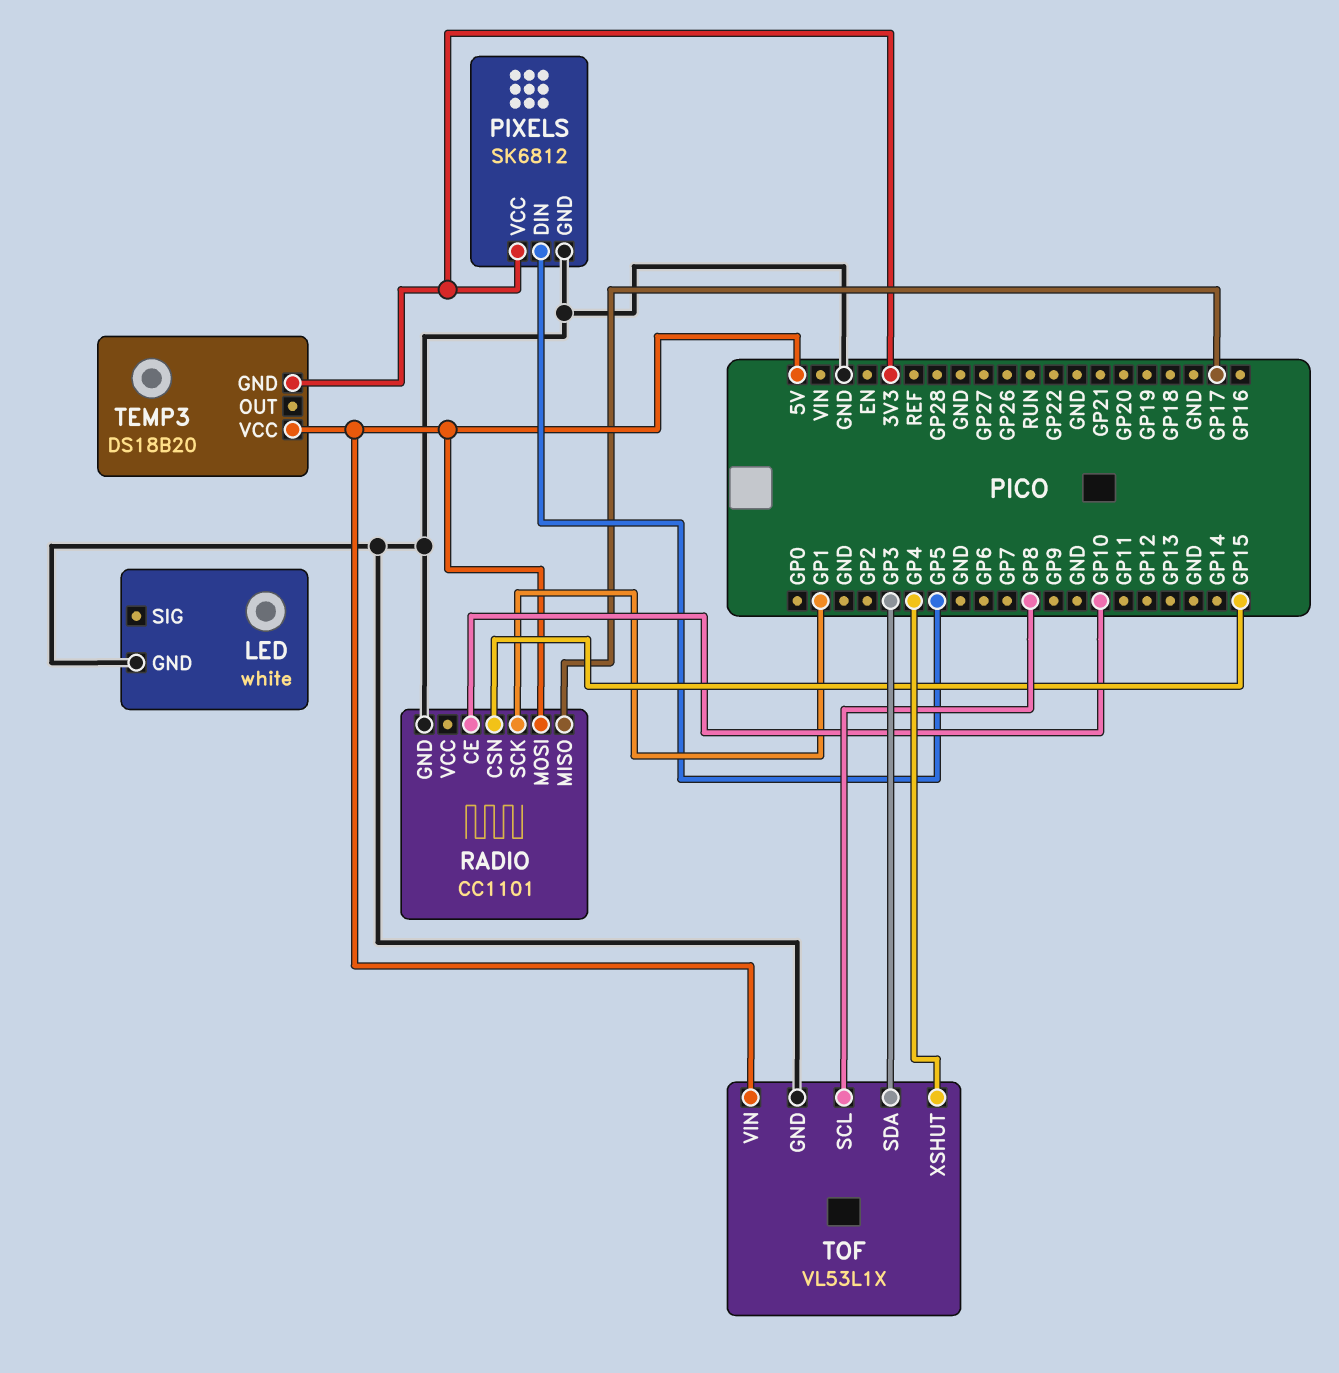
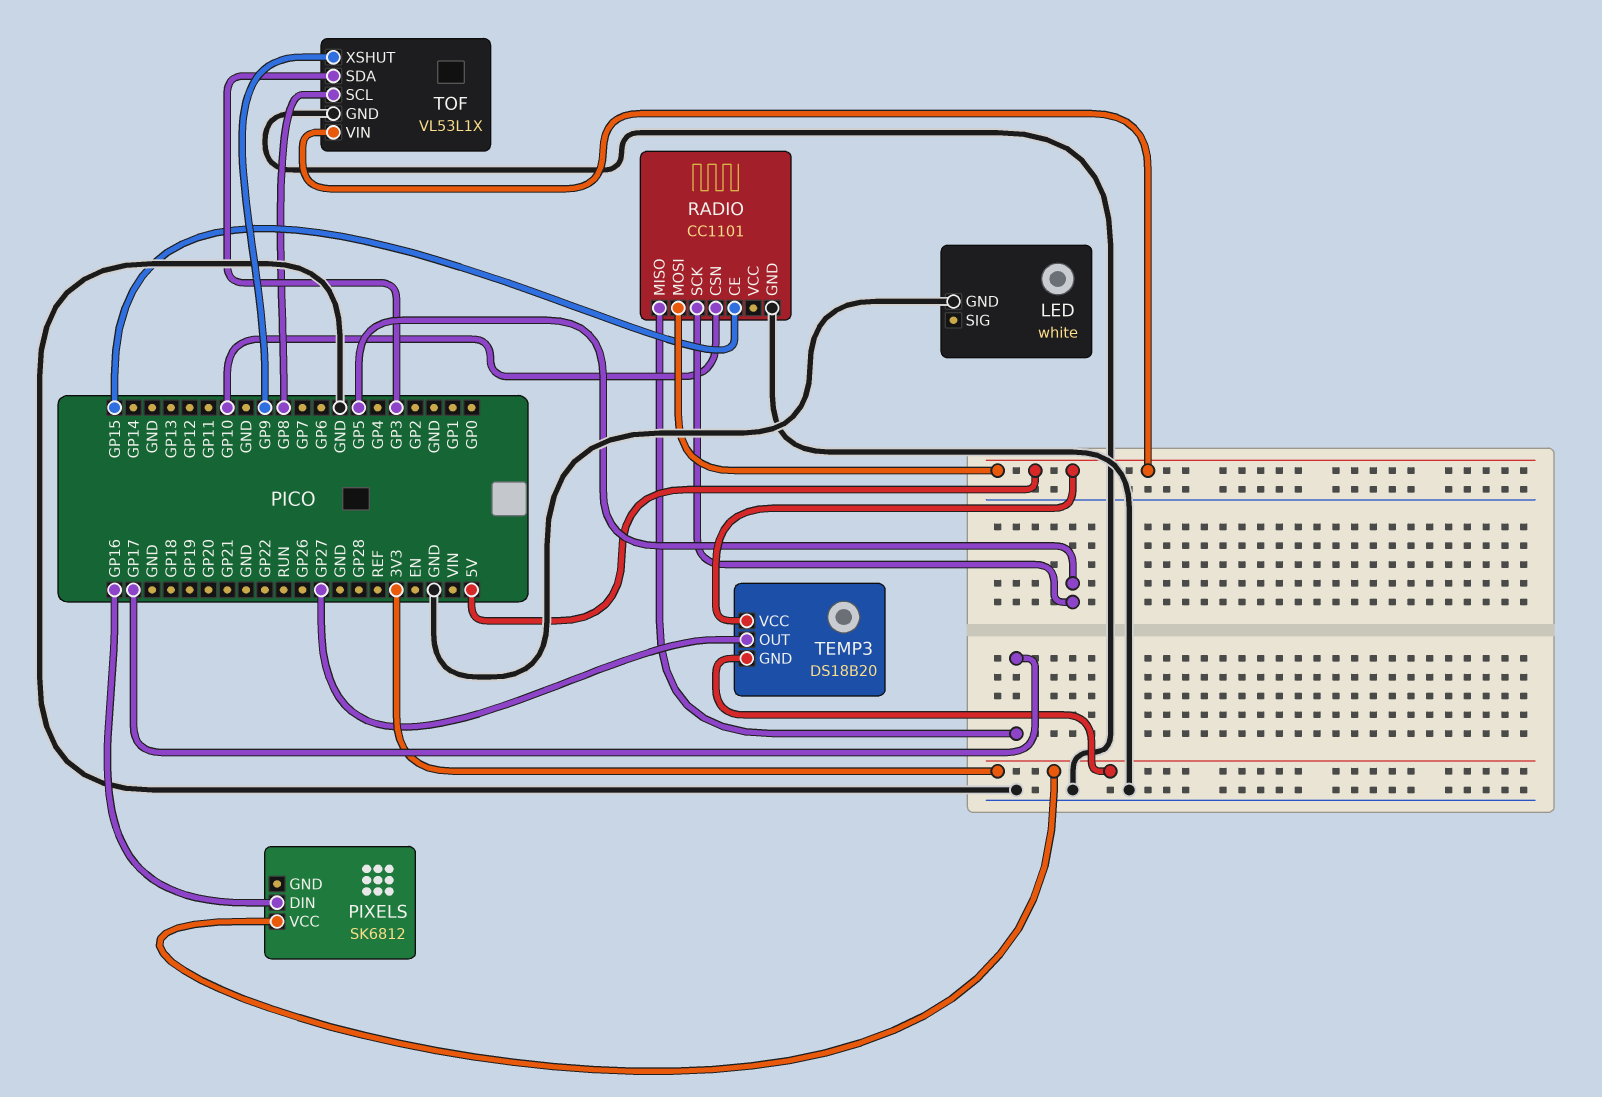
PIXELS pin DIN: GP5 -> GP16
PIXELS pin GND: GND -> none
RADIO pin CE: GP10 -> GP15
RADIO pin CSN: GP15 -> GP10
RADIO pin SCK: GP1 -> GP5
TEMP3 pin OUT: none -> GP27
TOF pin XSHUT: GP4 -> GP9

